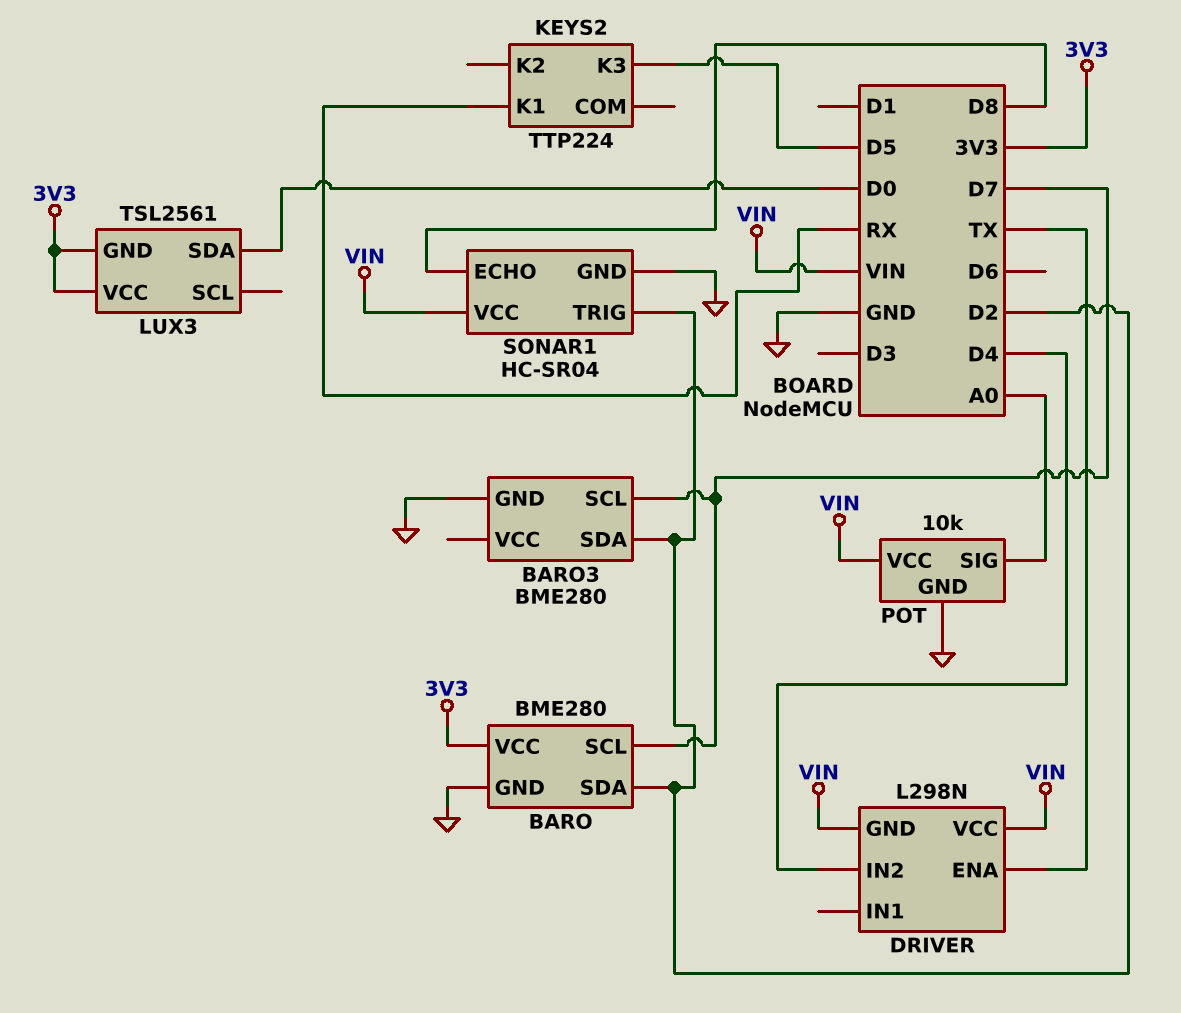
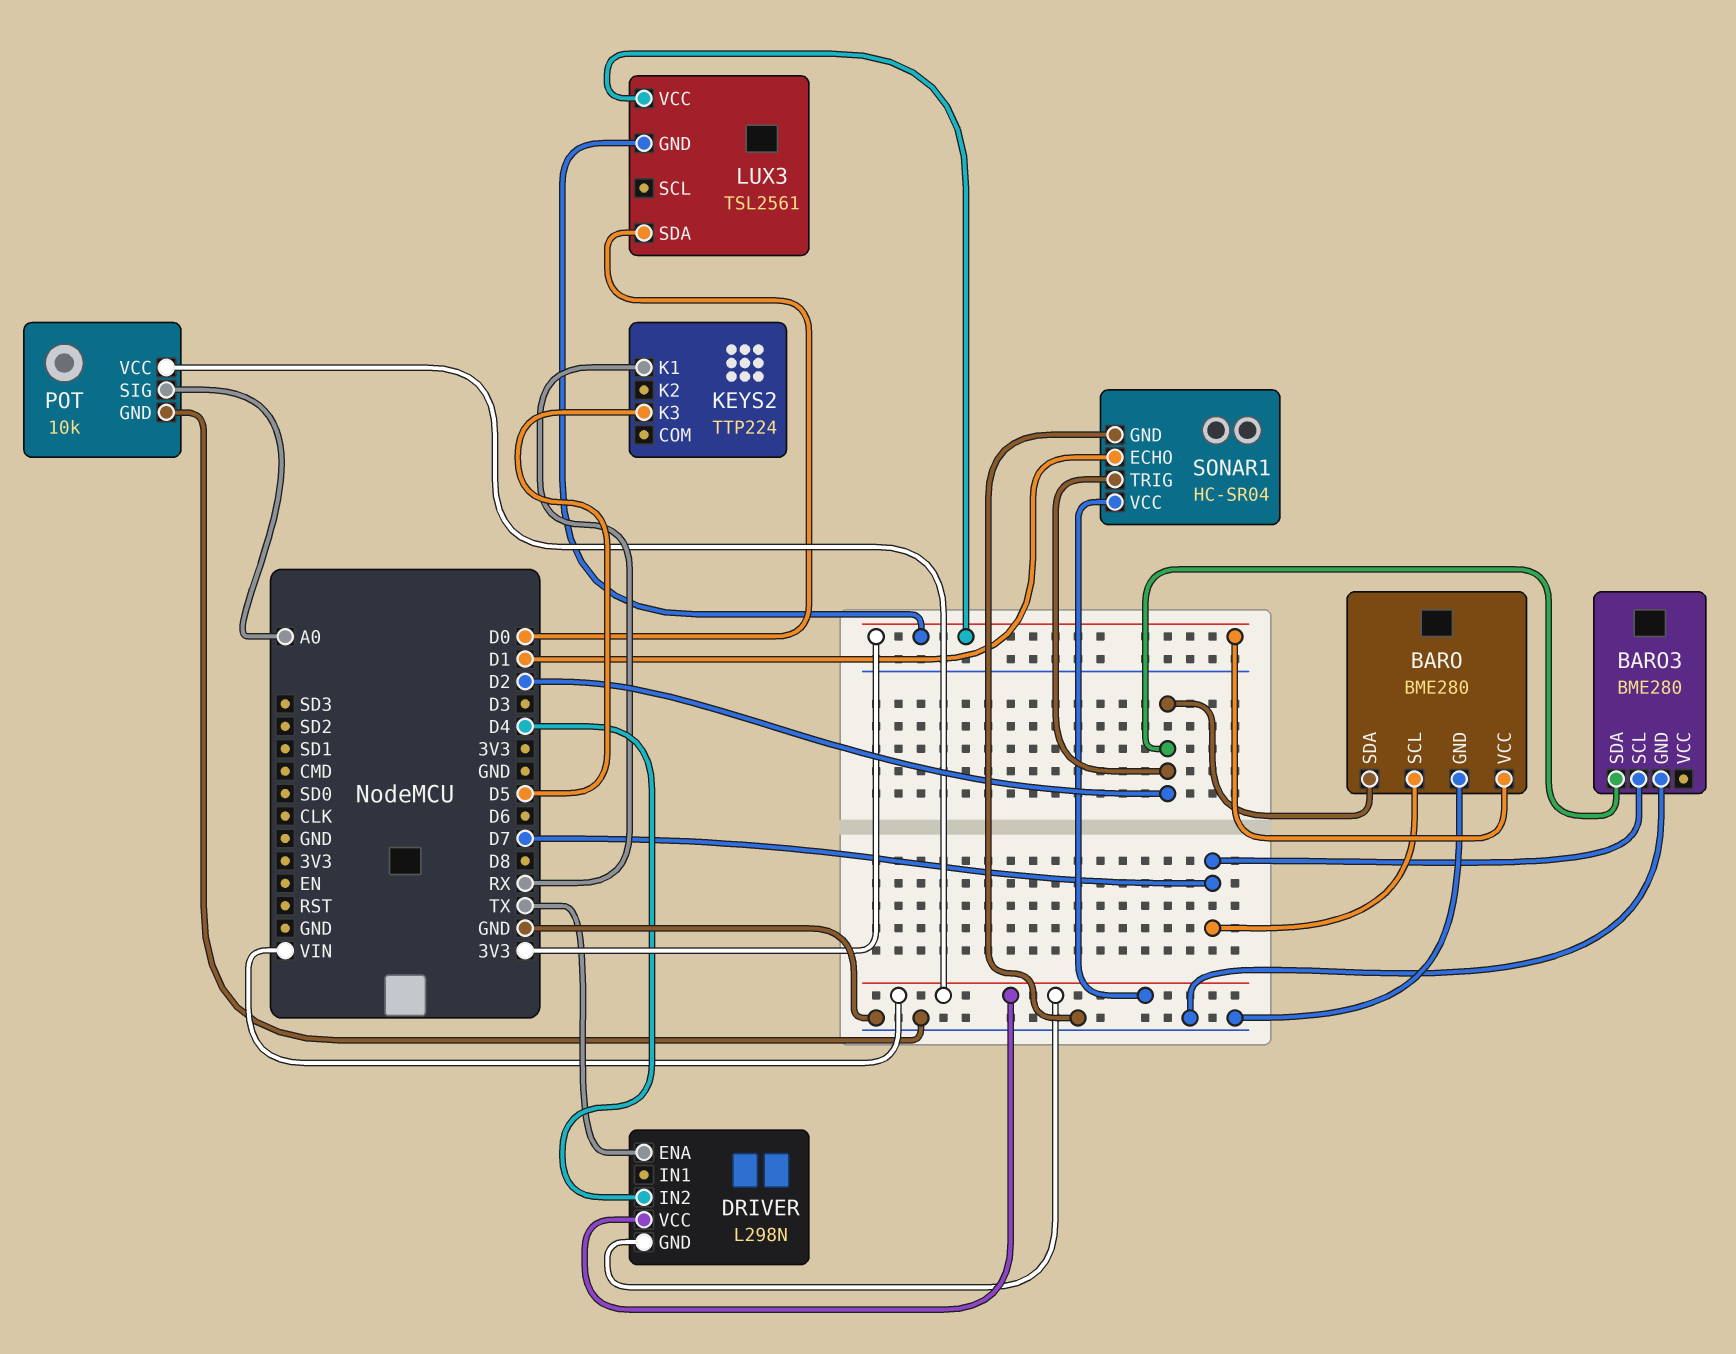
SONAR1 pin ECHO: D8 -> D1

